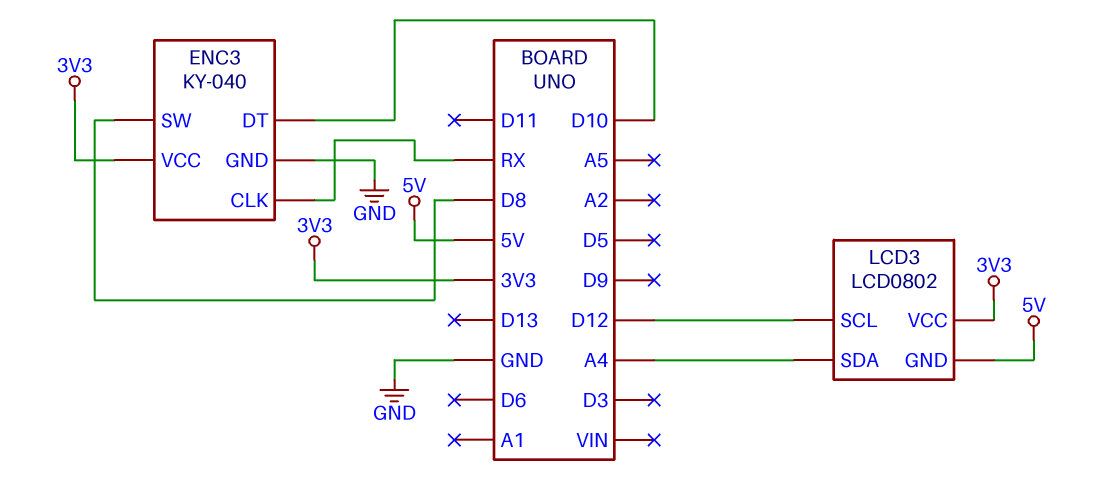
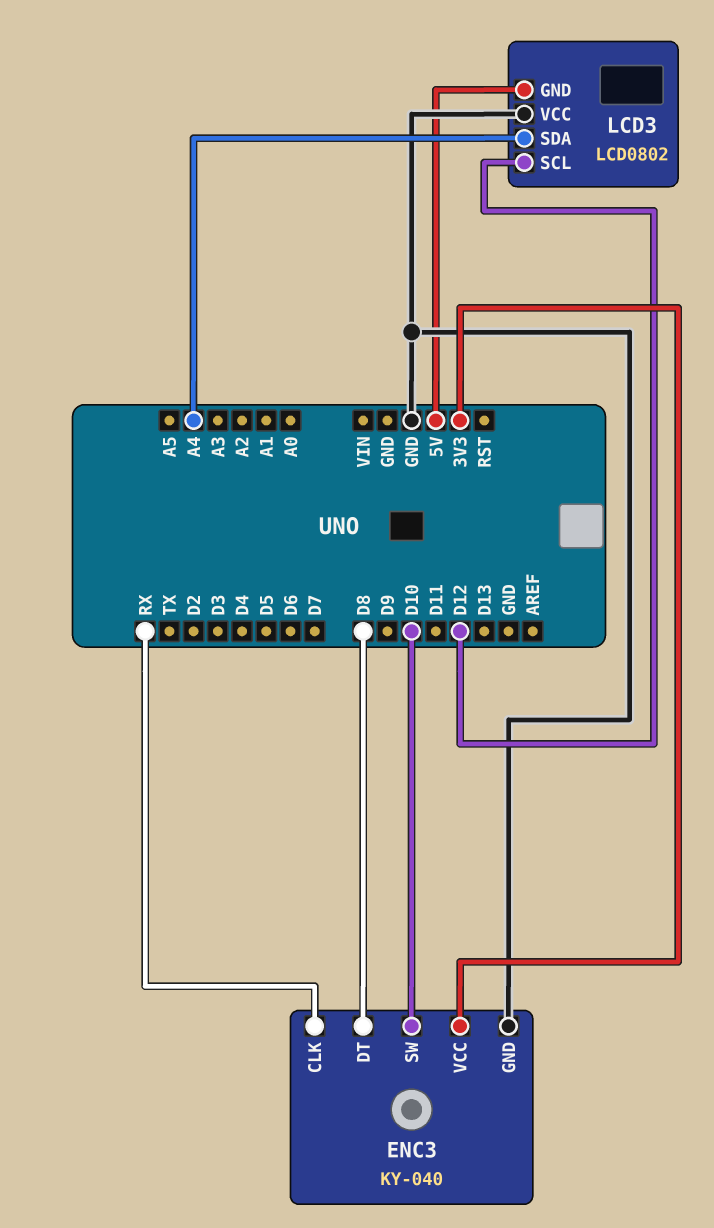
ENC3 pin DT: D10 -> D8
ENC3 pin SW: D8 -> D10
LCD3 pin VCC: 3V3 -> GND

